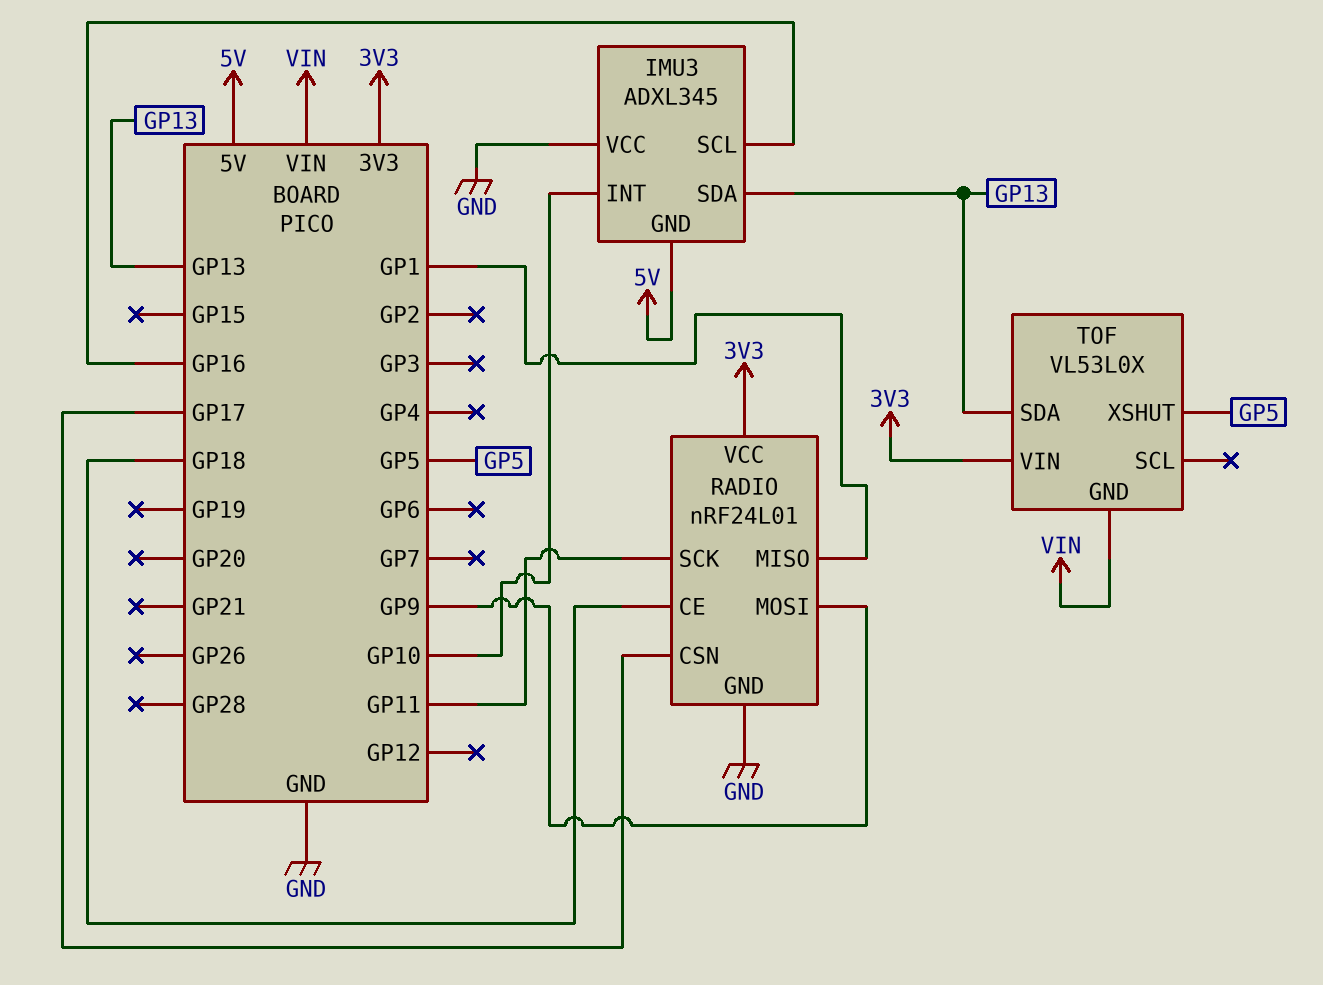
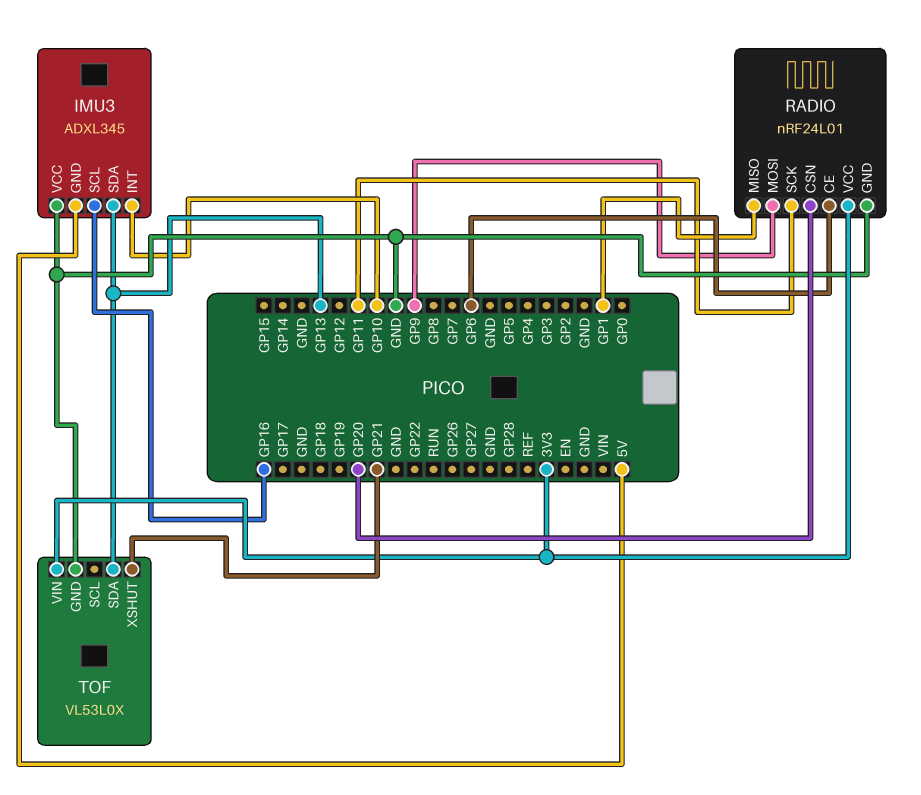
RADIO pin CE: GP18 -> GP6
RADIO pin CSN: GP17 -> GP20
TOF pin GND: VIN -> GND
TOF pin XSHUT: GP5 -> GP21

